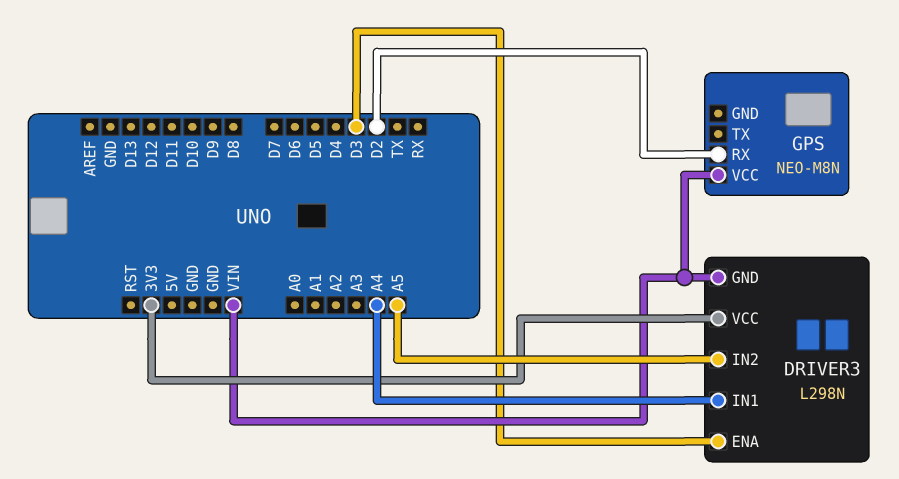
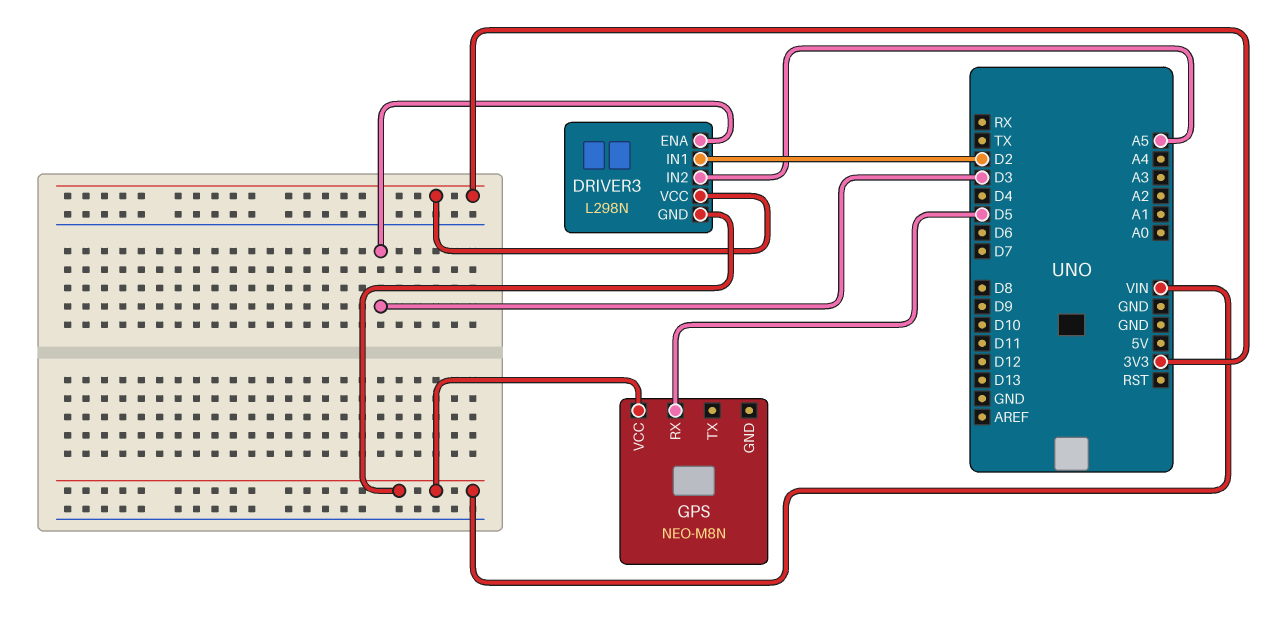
DRIVER3 pin IN1: A4 -> D2
GPS pin RX: D2 -> D5

